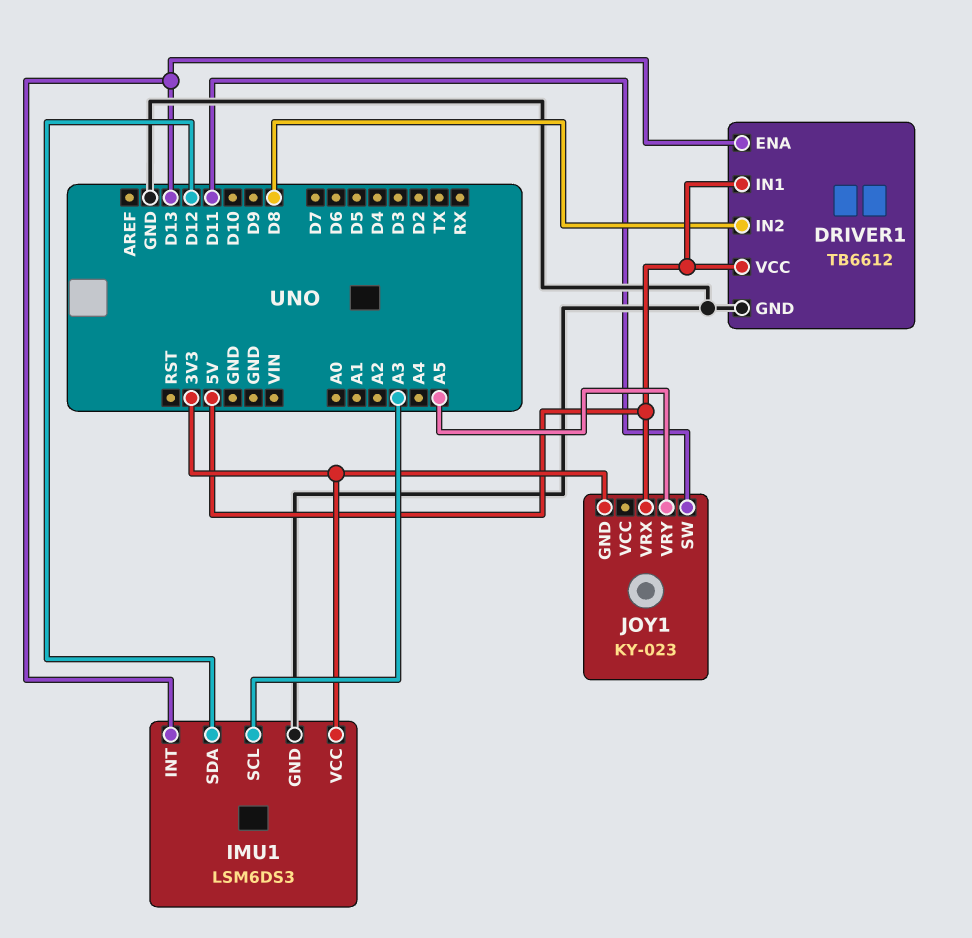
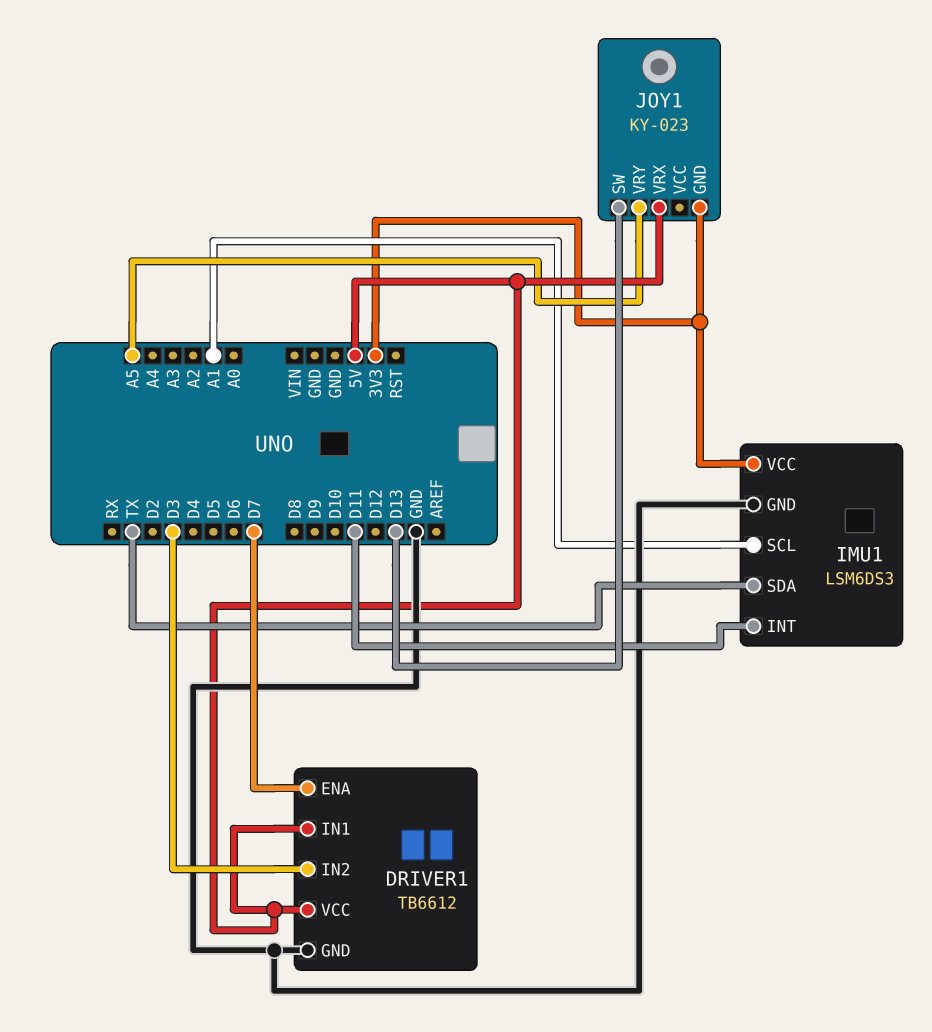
DRIVER1 pin ENA: D13 -> D7
DRIVER1 pin IN2: D8 -> D3
IMU1 pin INT: D13 -> D11
IMU1 pin SCL: A3 -> A1
IMU1 pin SDA: D12 -> TX
JOY1 pin SW: D11 -> D13

